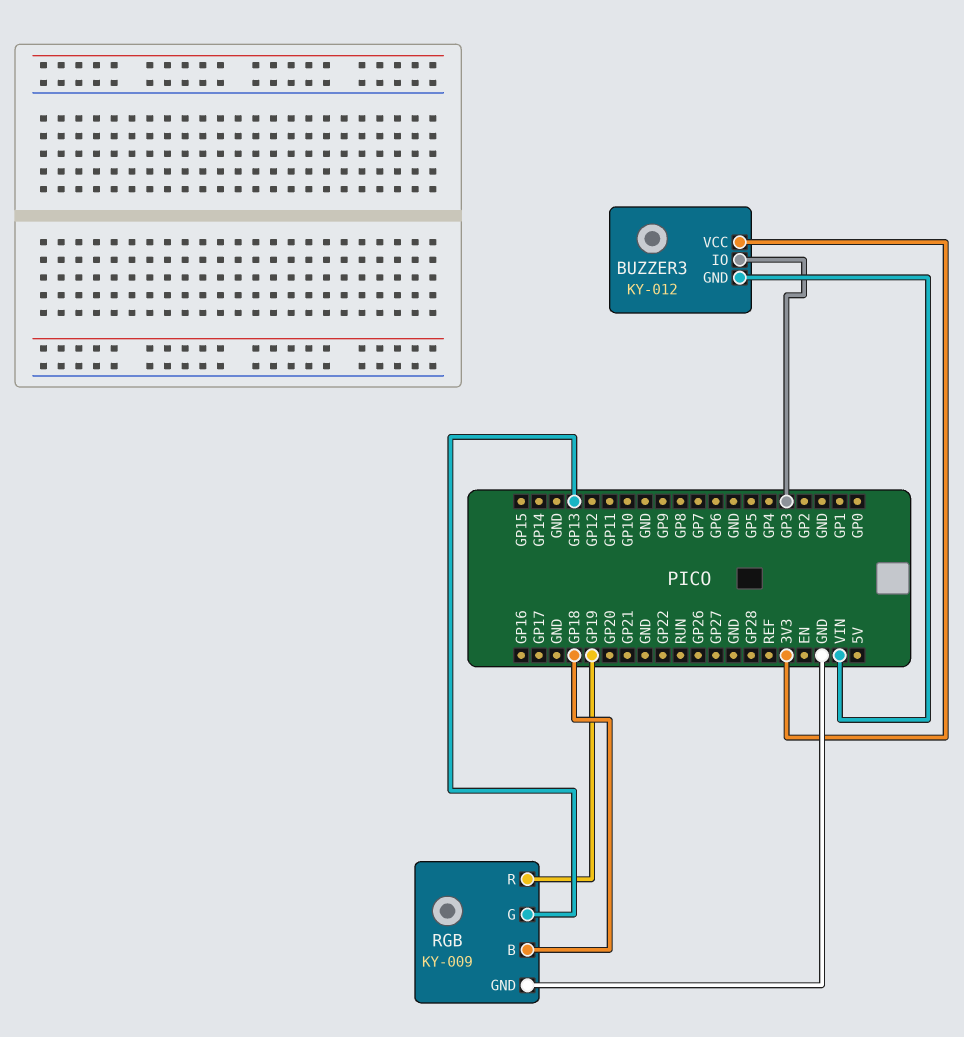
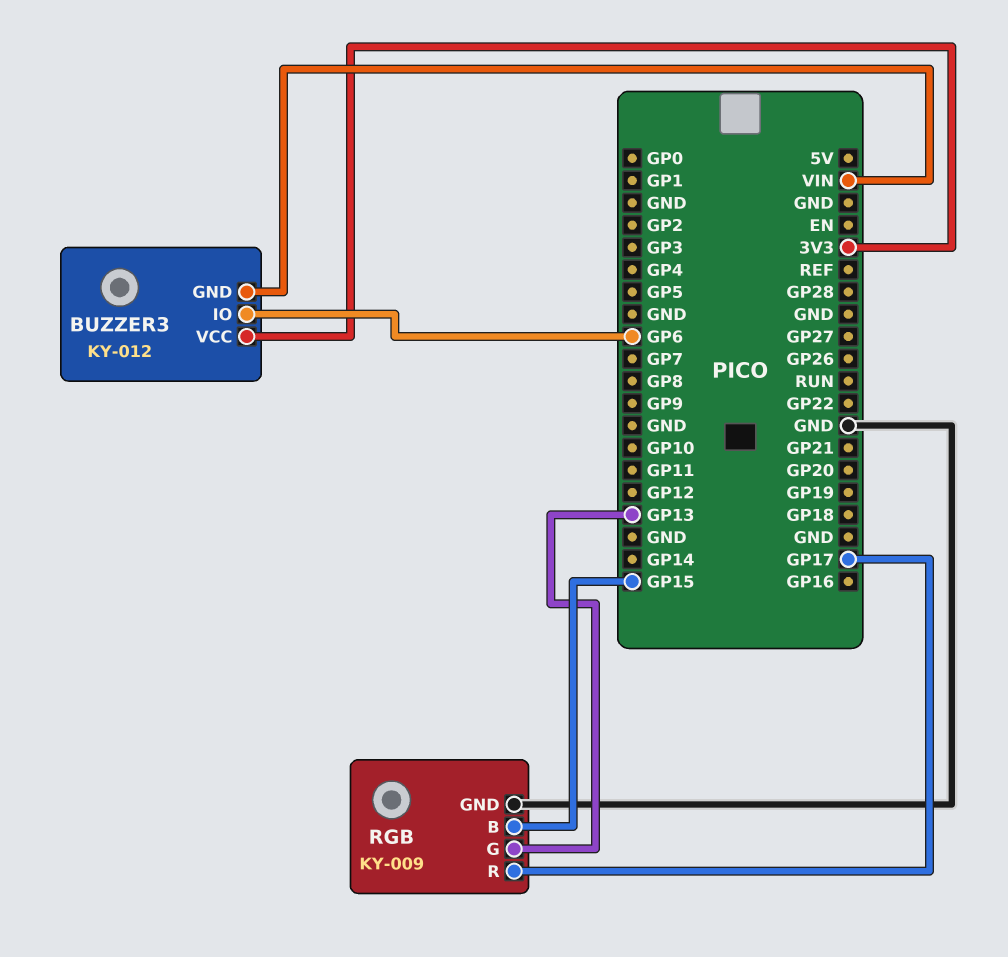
BUZZER3 pin IO: GP3 -> GP6
RGB pin B: GP18 -> GP15
RGB pin R: GP19 -> GP17

